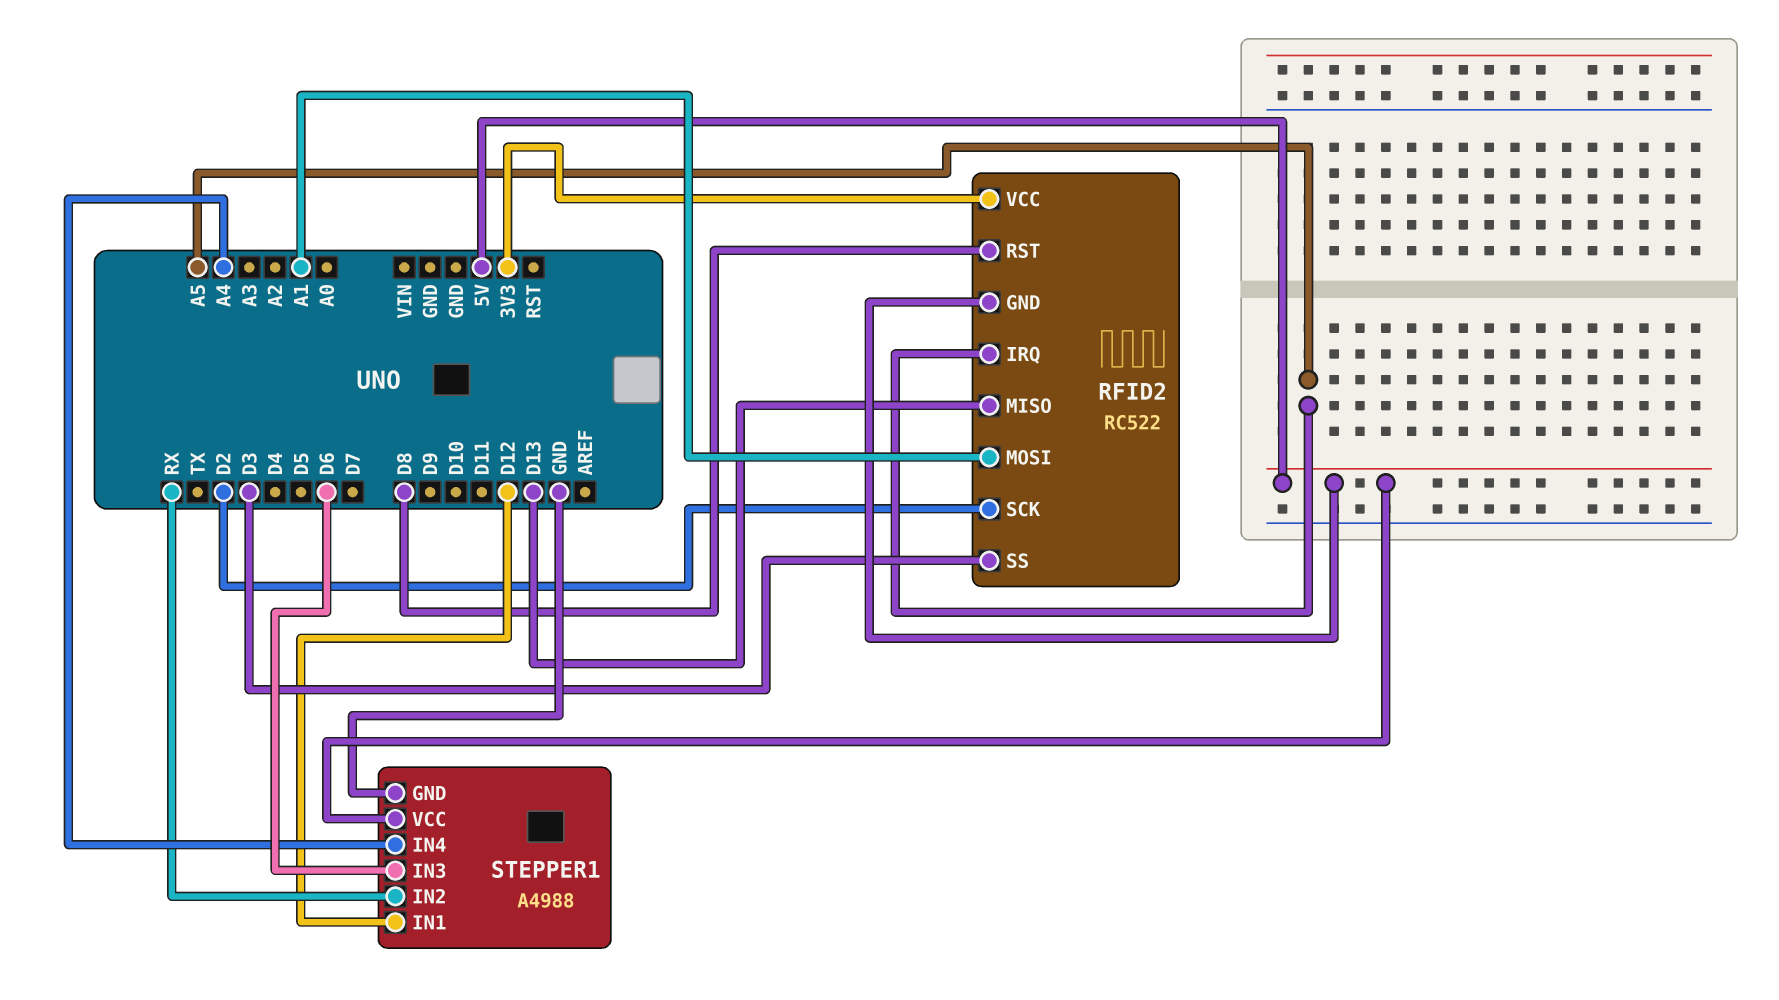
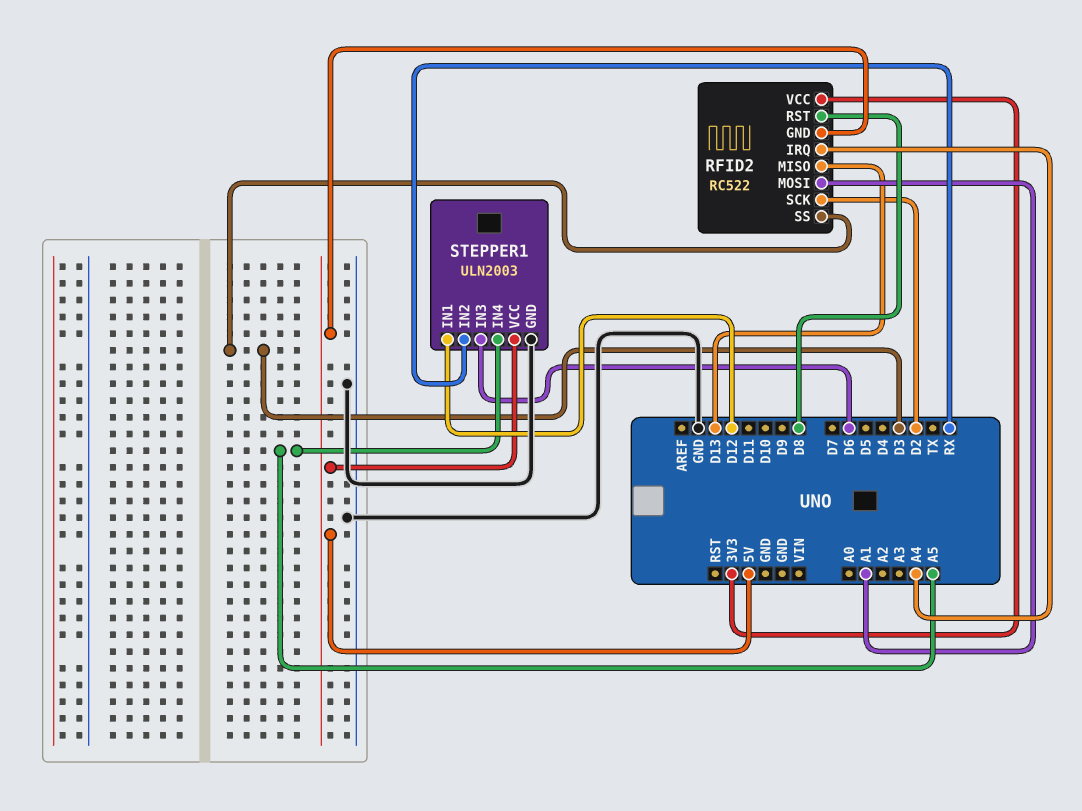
RFID2 pin IRQ: A5 -> A4
STEPPER1: A4988 -> ULN2003
STEPPER1 pin IN4: A4 -> A5

